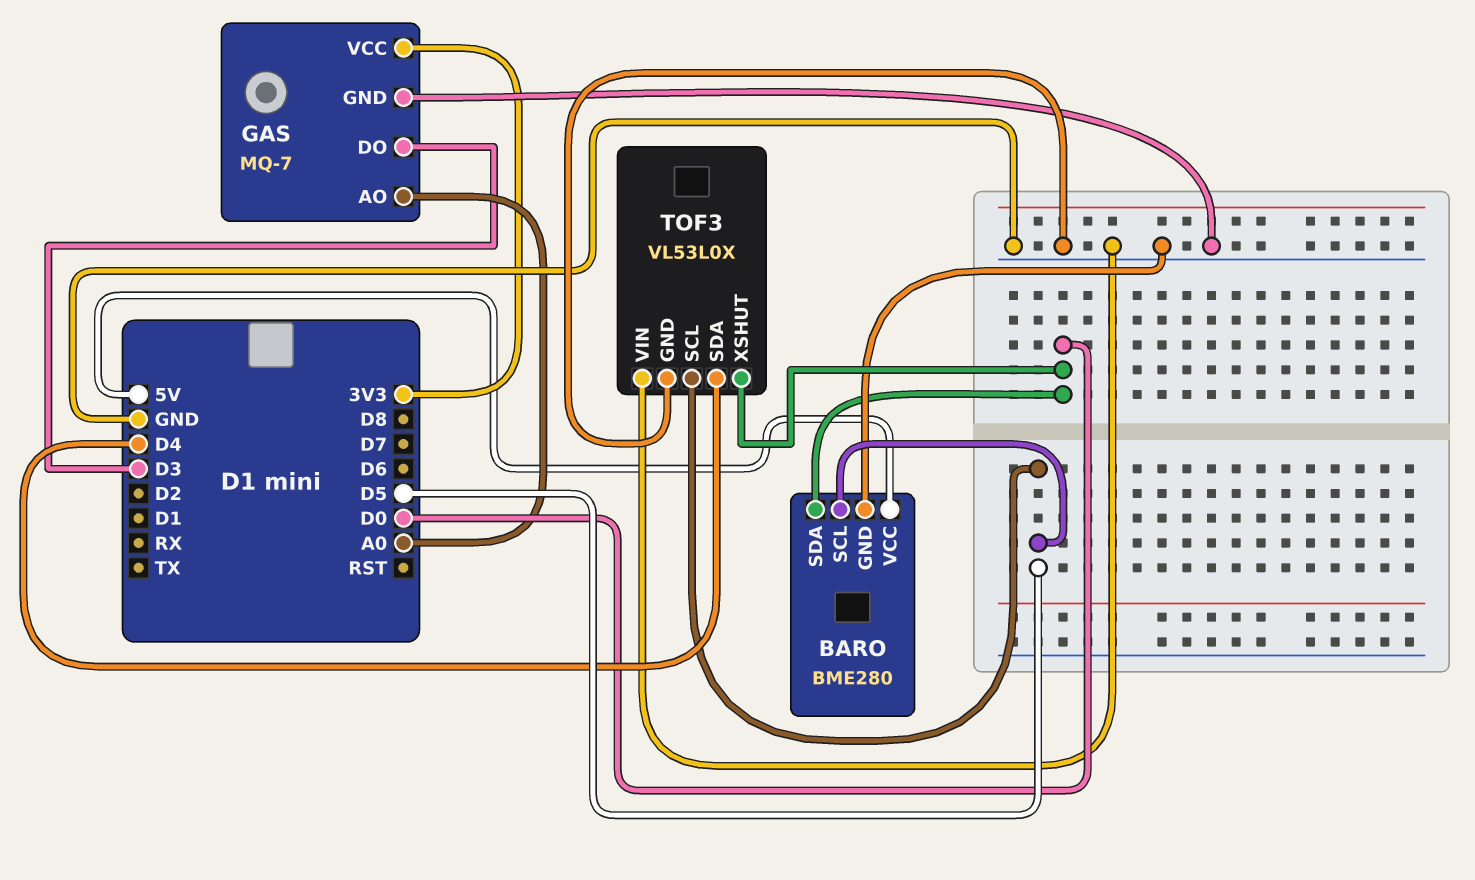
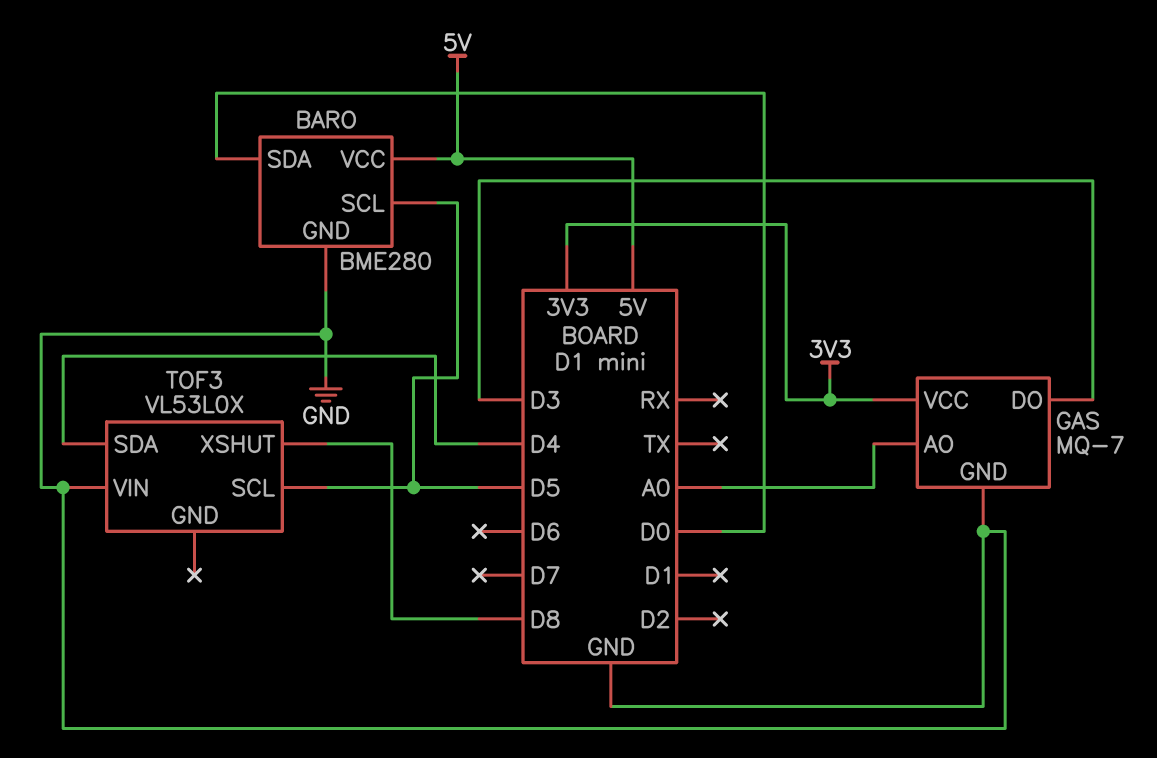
TOF3 pin GND: GND -> none
TOF3 pin XSHUT: D0 -> D8

